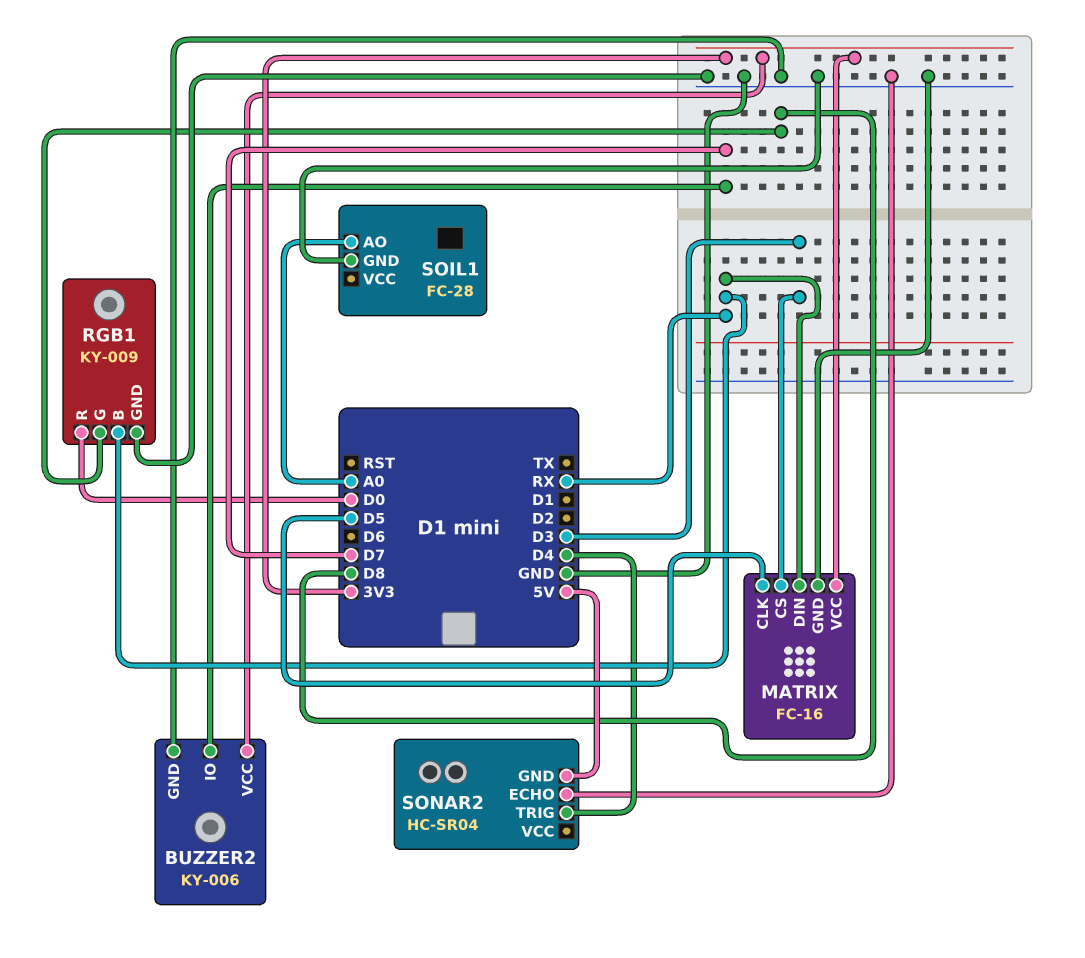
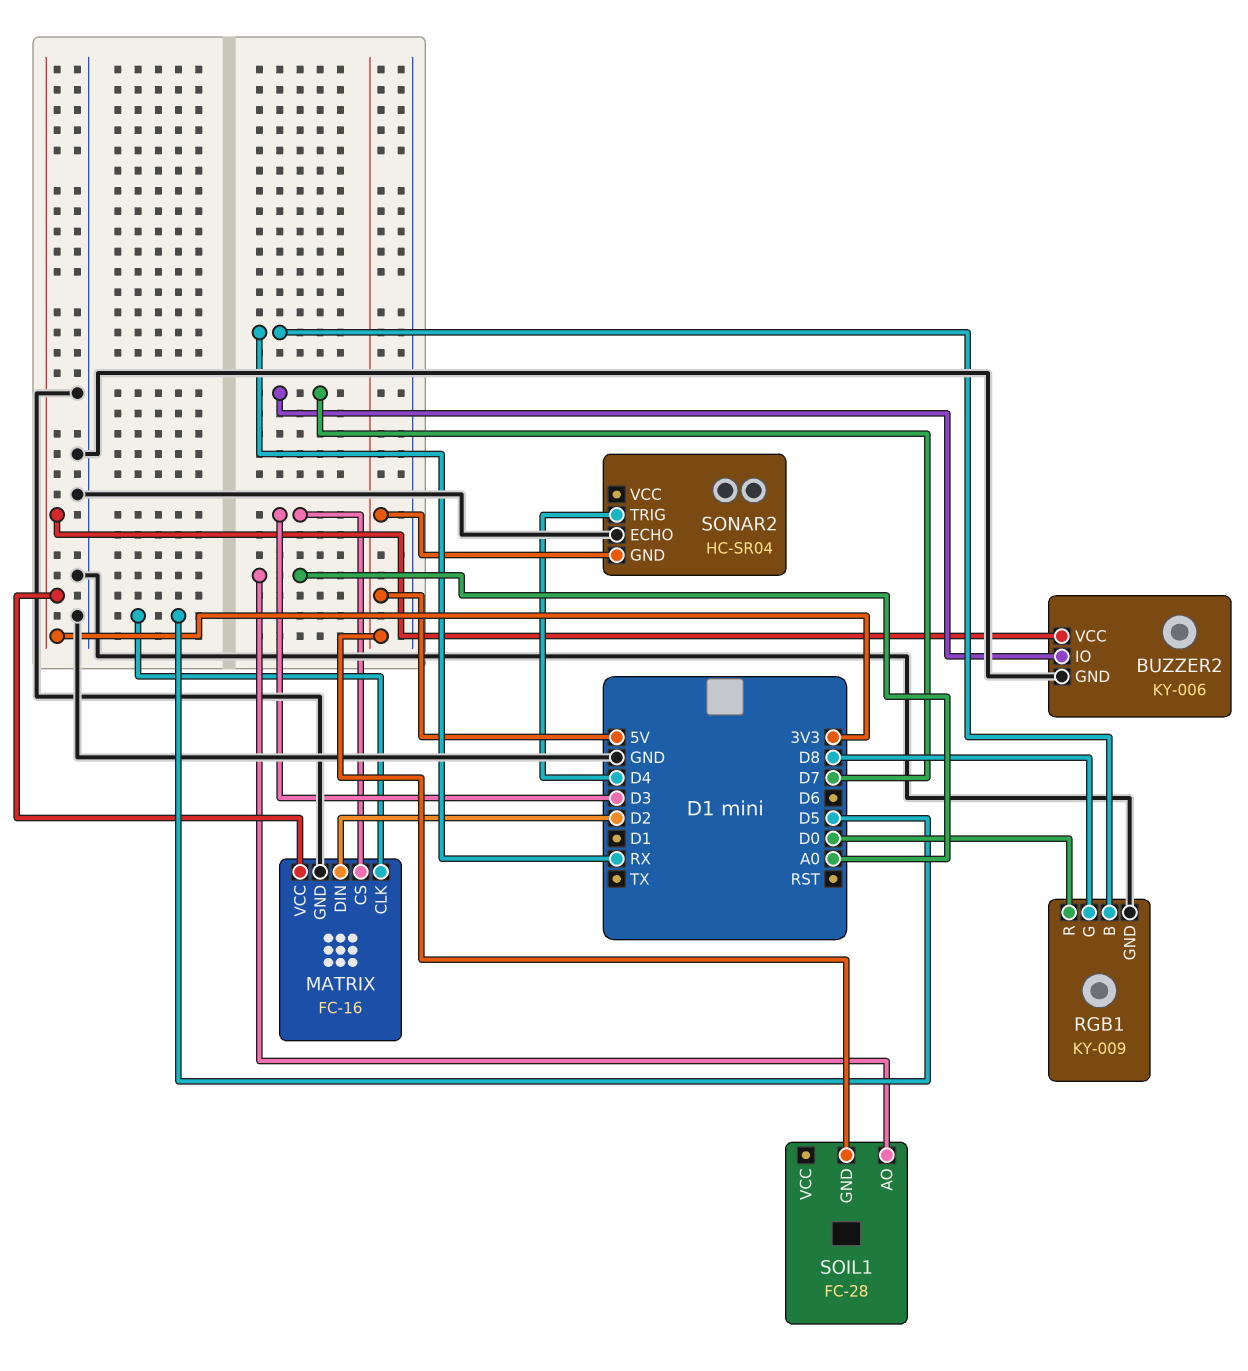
MATRIX pin DIN: RX -> D2
SOIL1 pin GND: GND -> 5V

